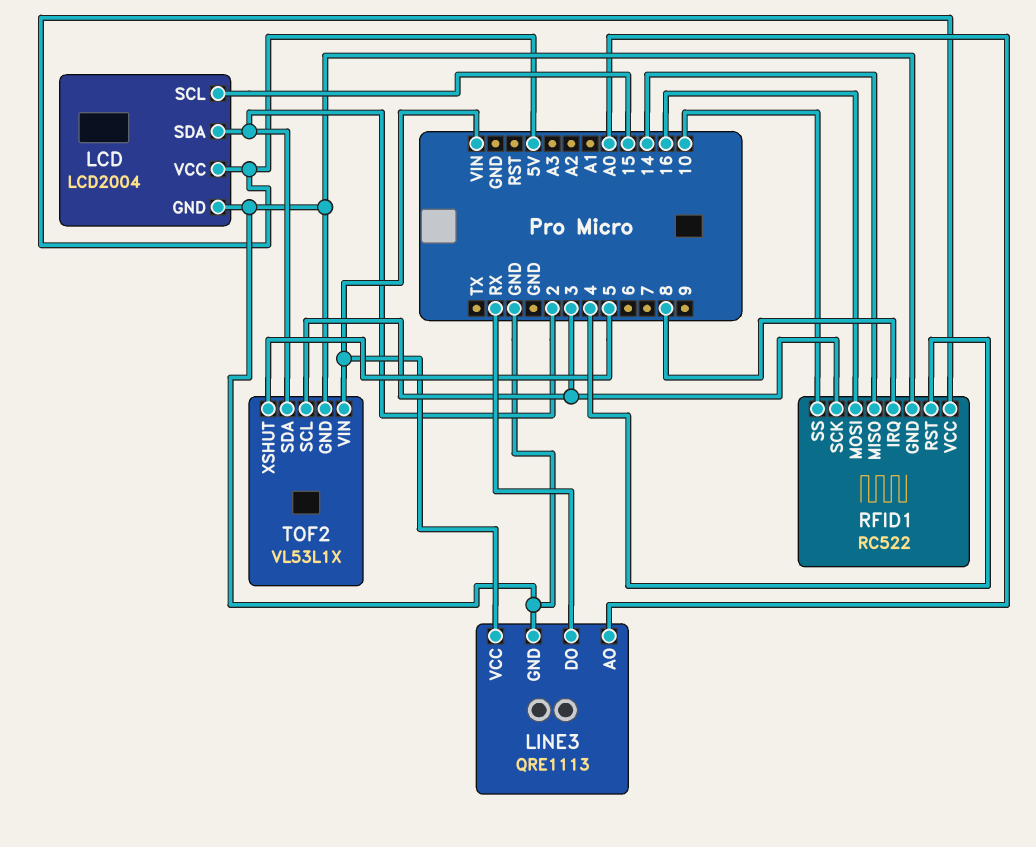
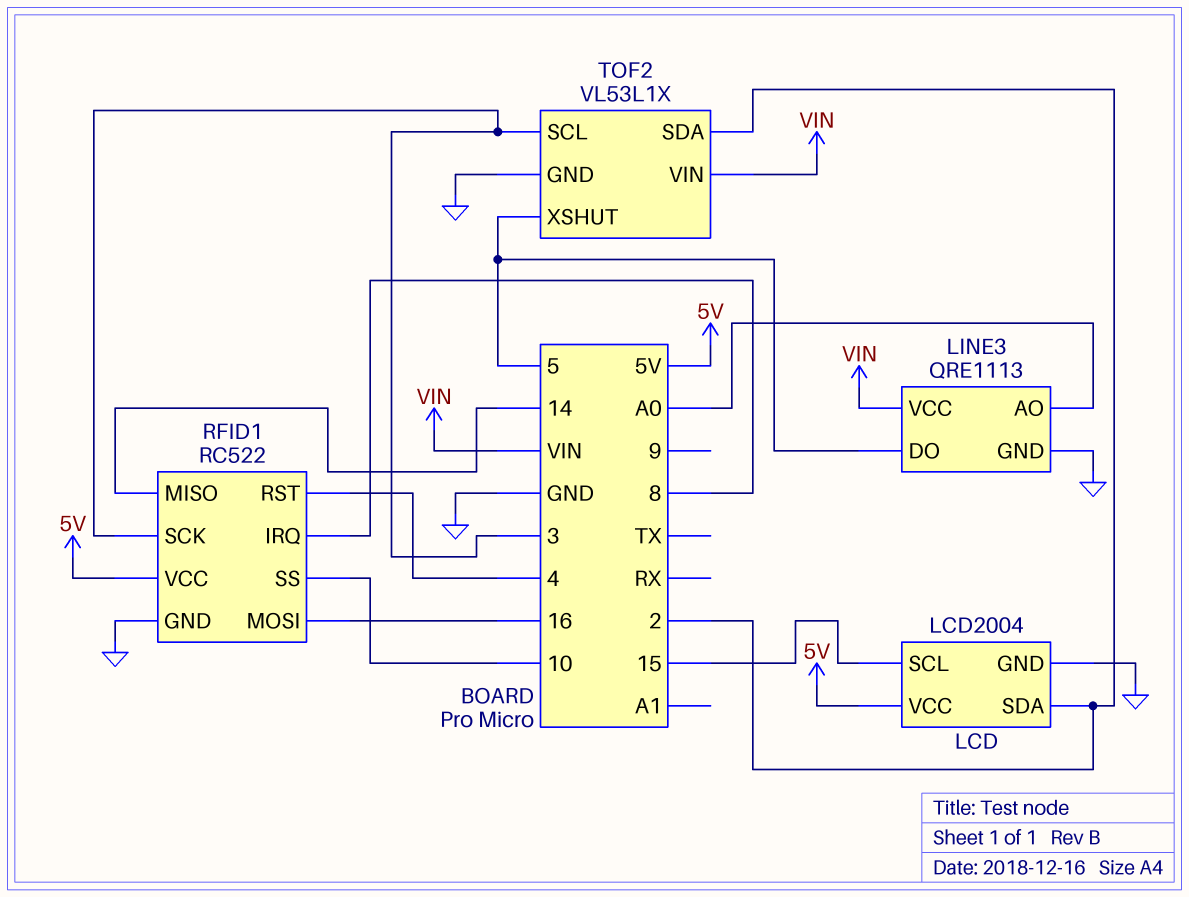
LINE3 pin DO: RX -> 5

